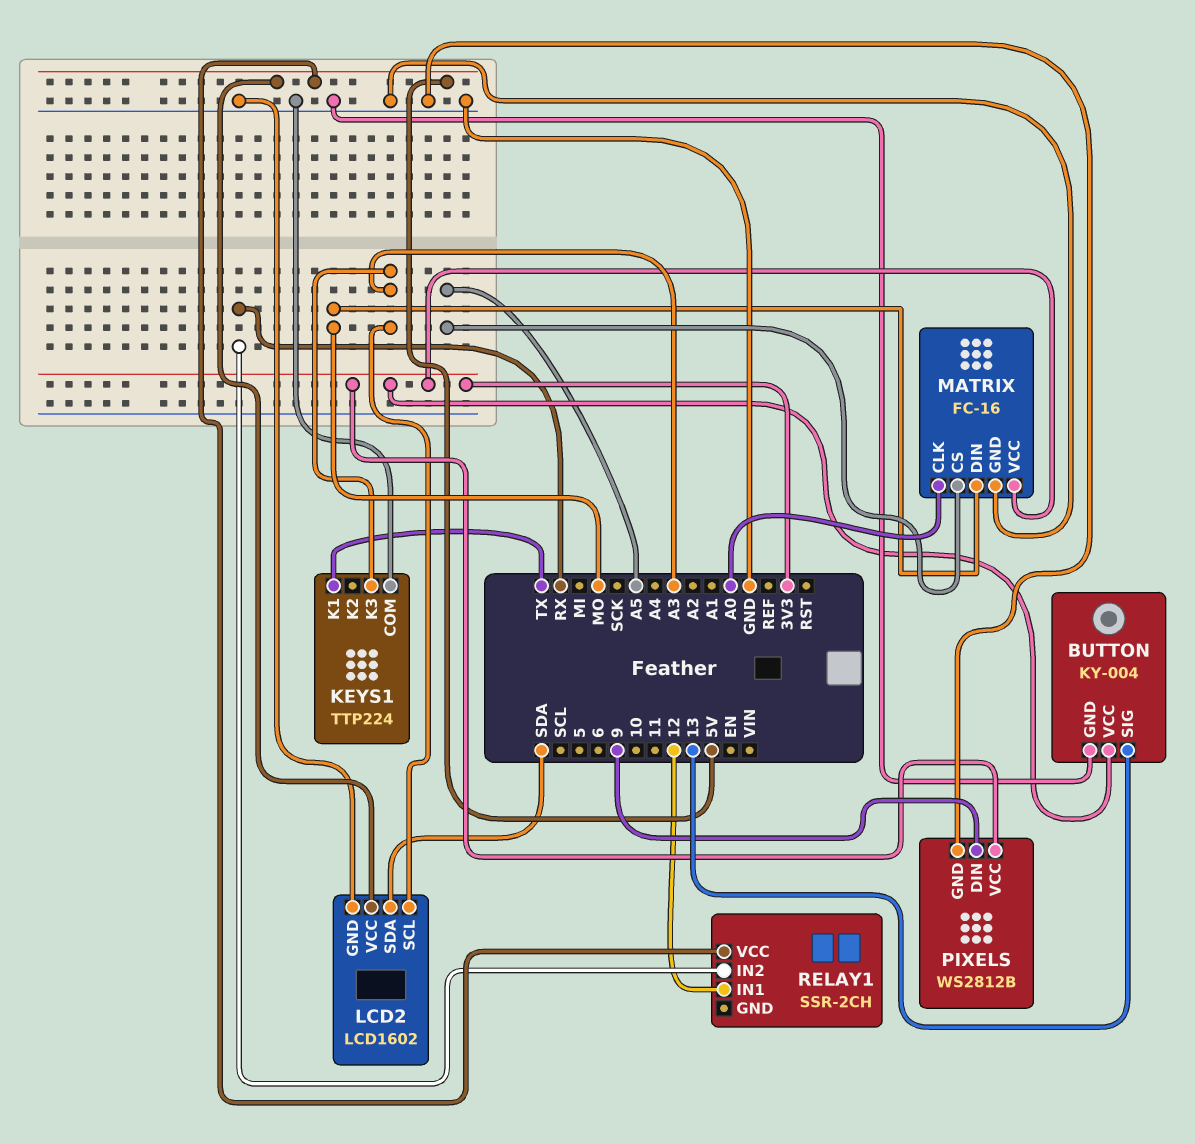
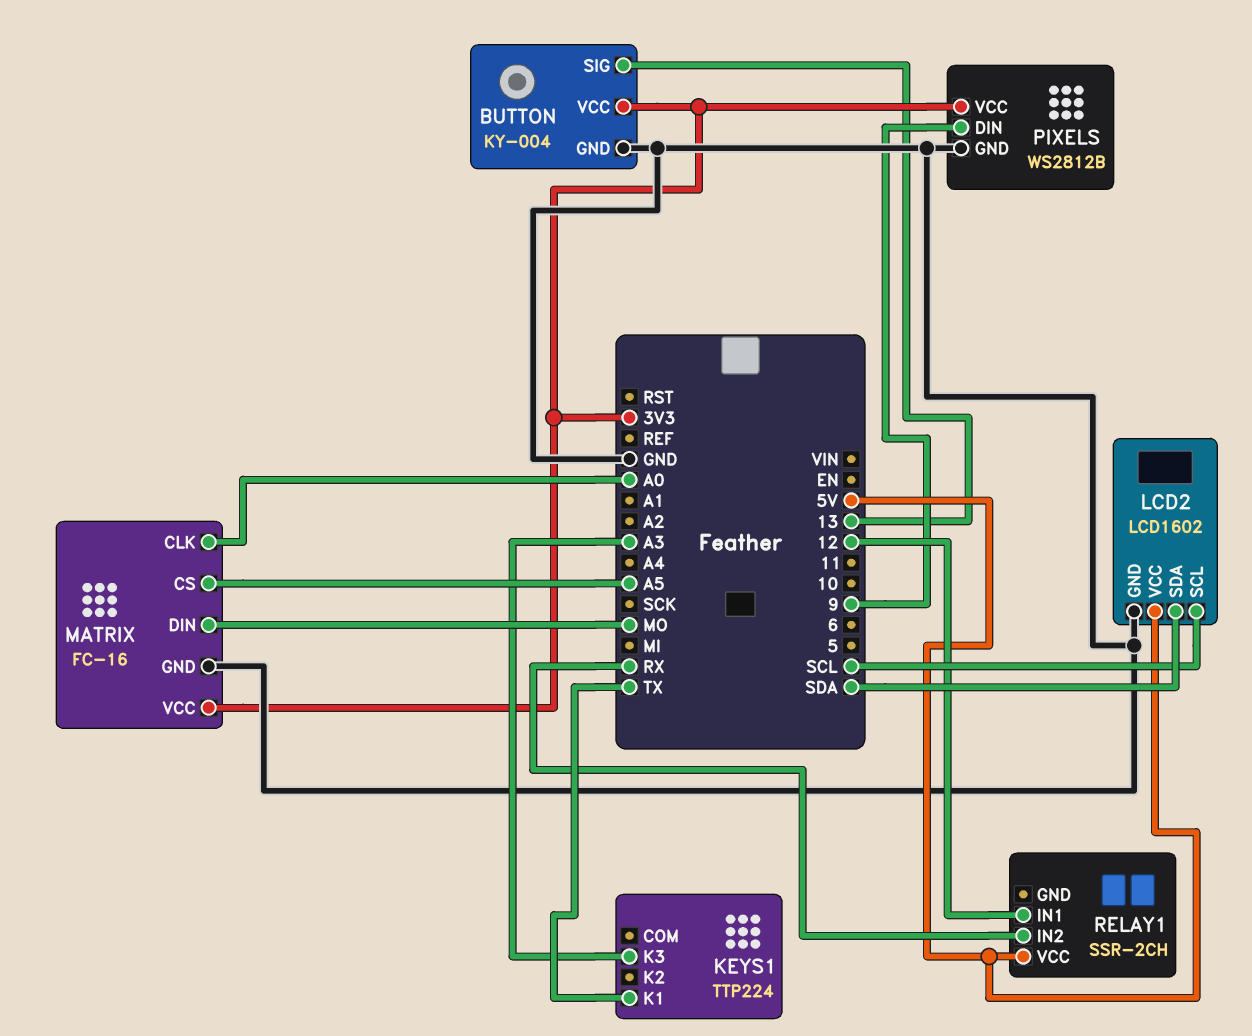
KEYS1 pin COM: GND -> none
LCD2 pin SCL: A3 -> SCL

